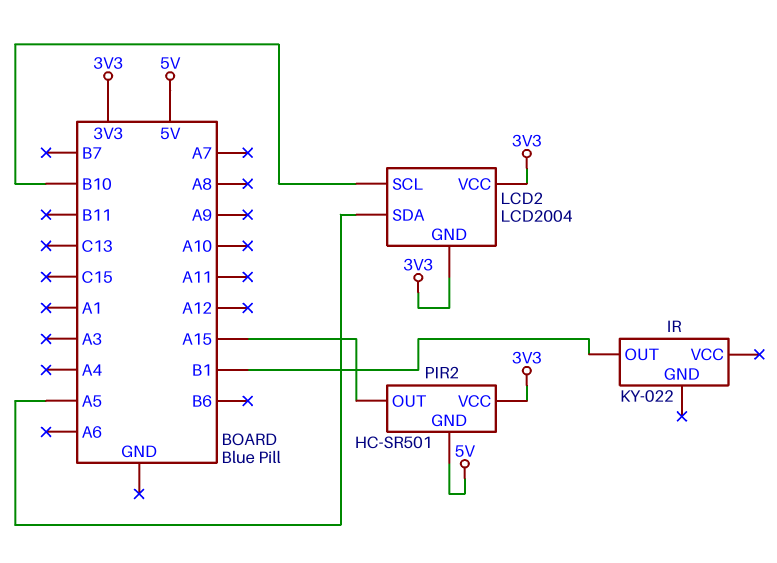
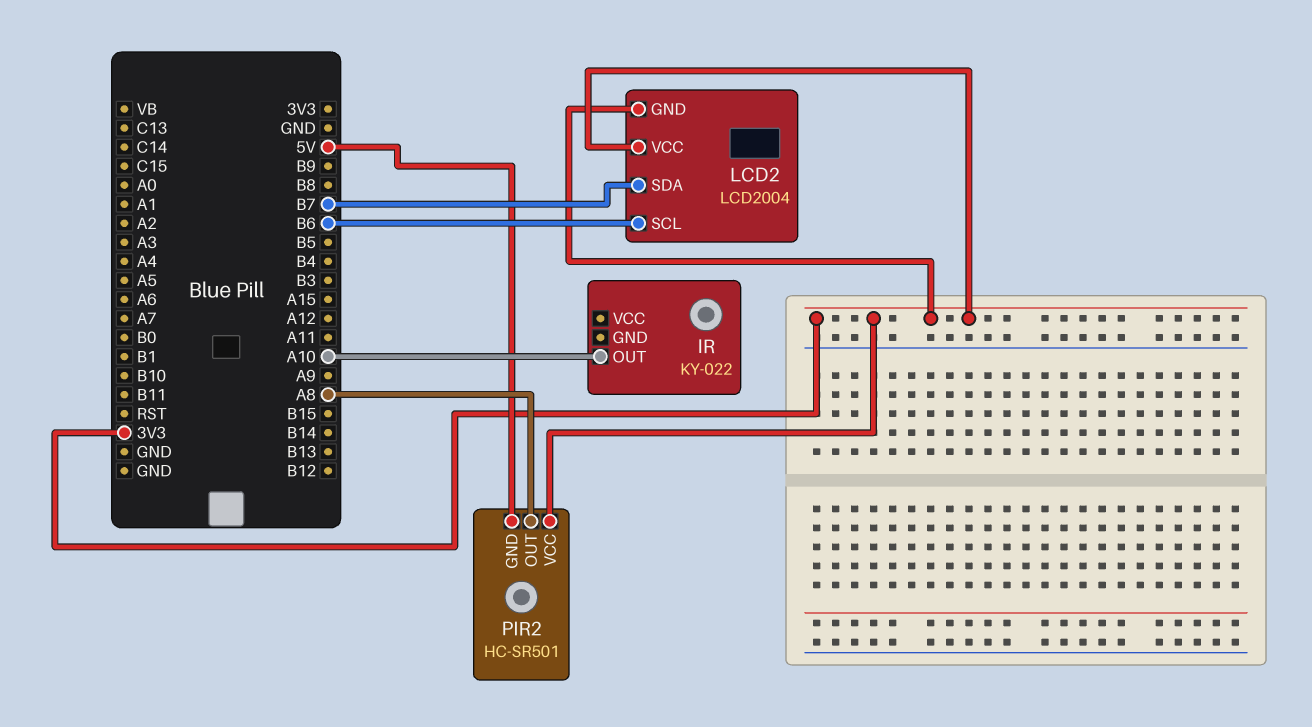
IR pin OUT: B1 -> A10
LCD2 pin SCL: B10 -> B6
LCD2 pin SDA: A5 -> B7
PIR2 pin OUT: A15 -> A8

